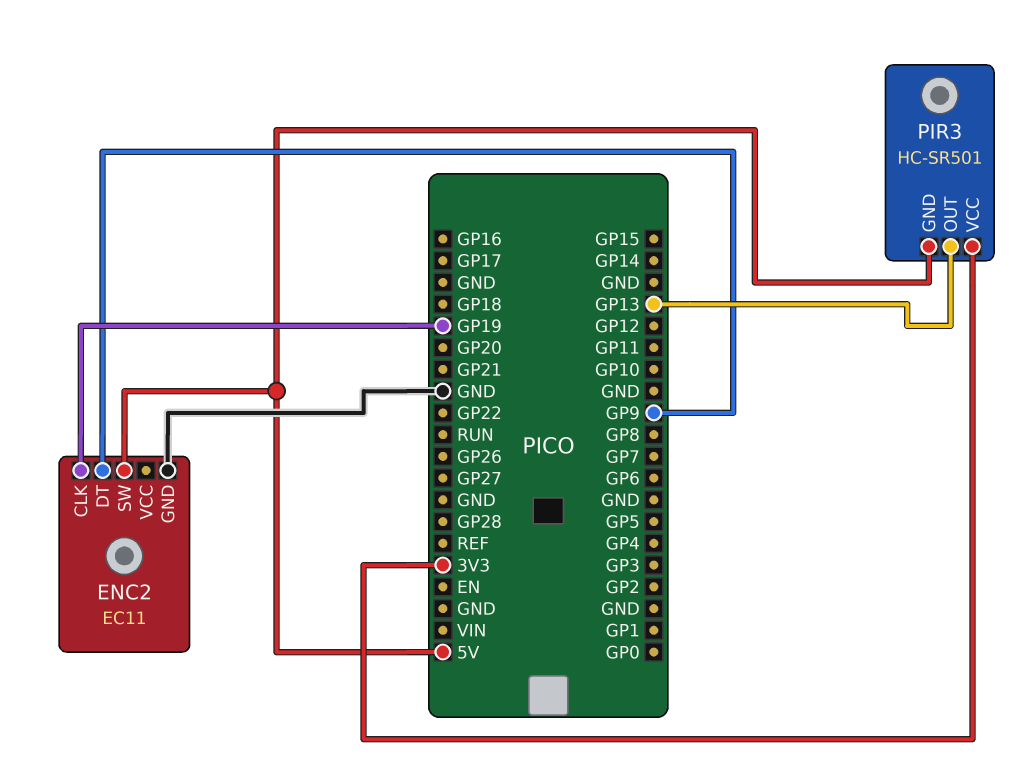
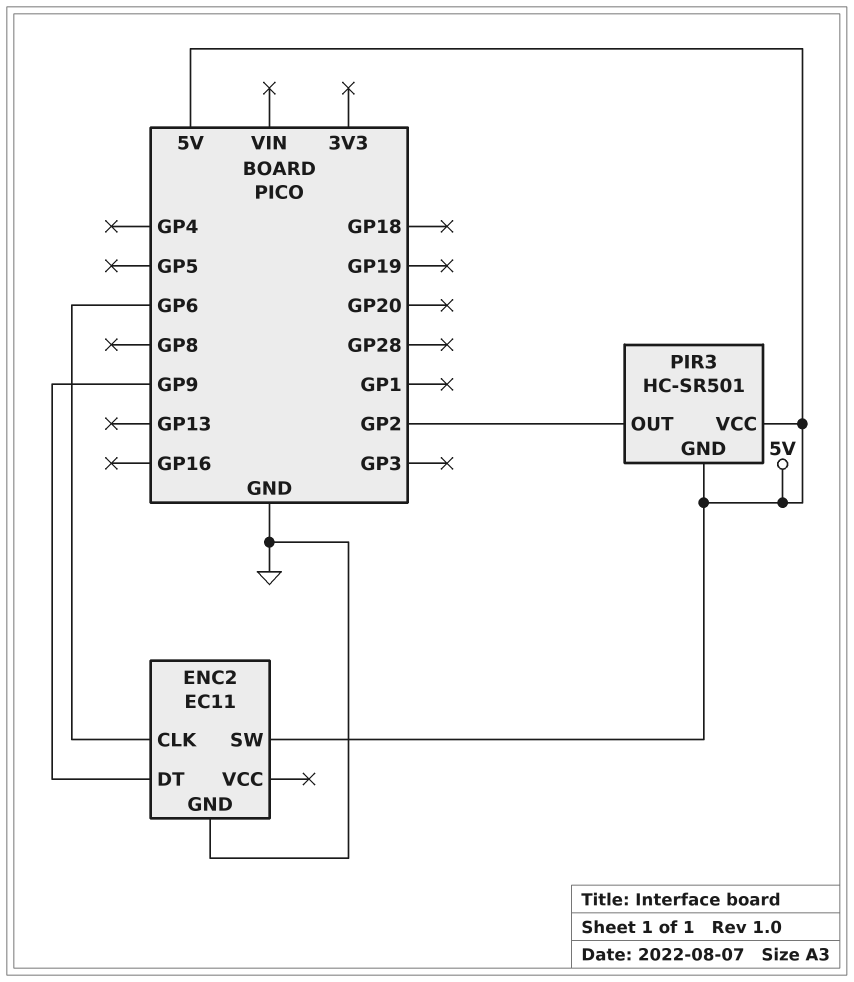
ENC2 pin CLK: GP19 -> GP6
PIR3 pin OUT: GP13 -> GP2
PIR3 pin VCC: 3V3 -> 5V

